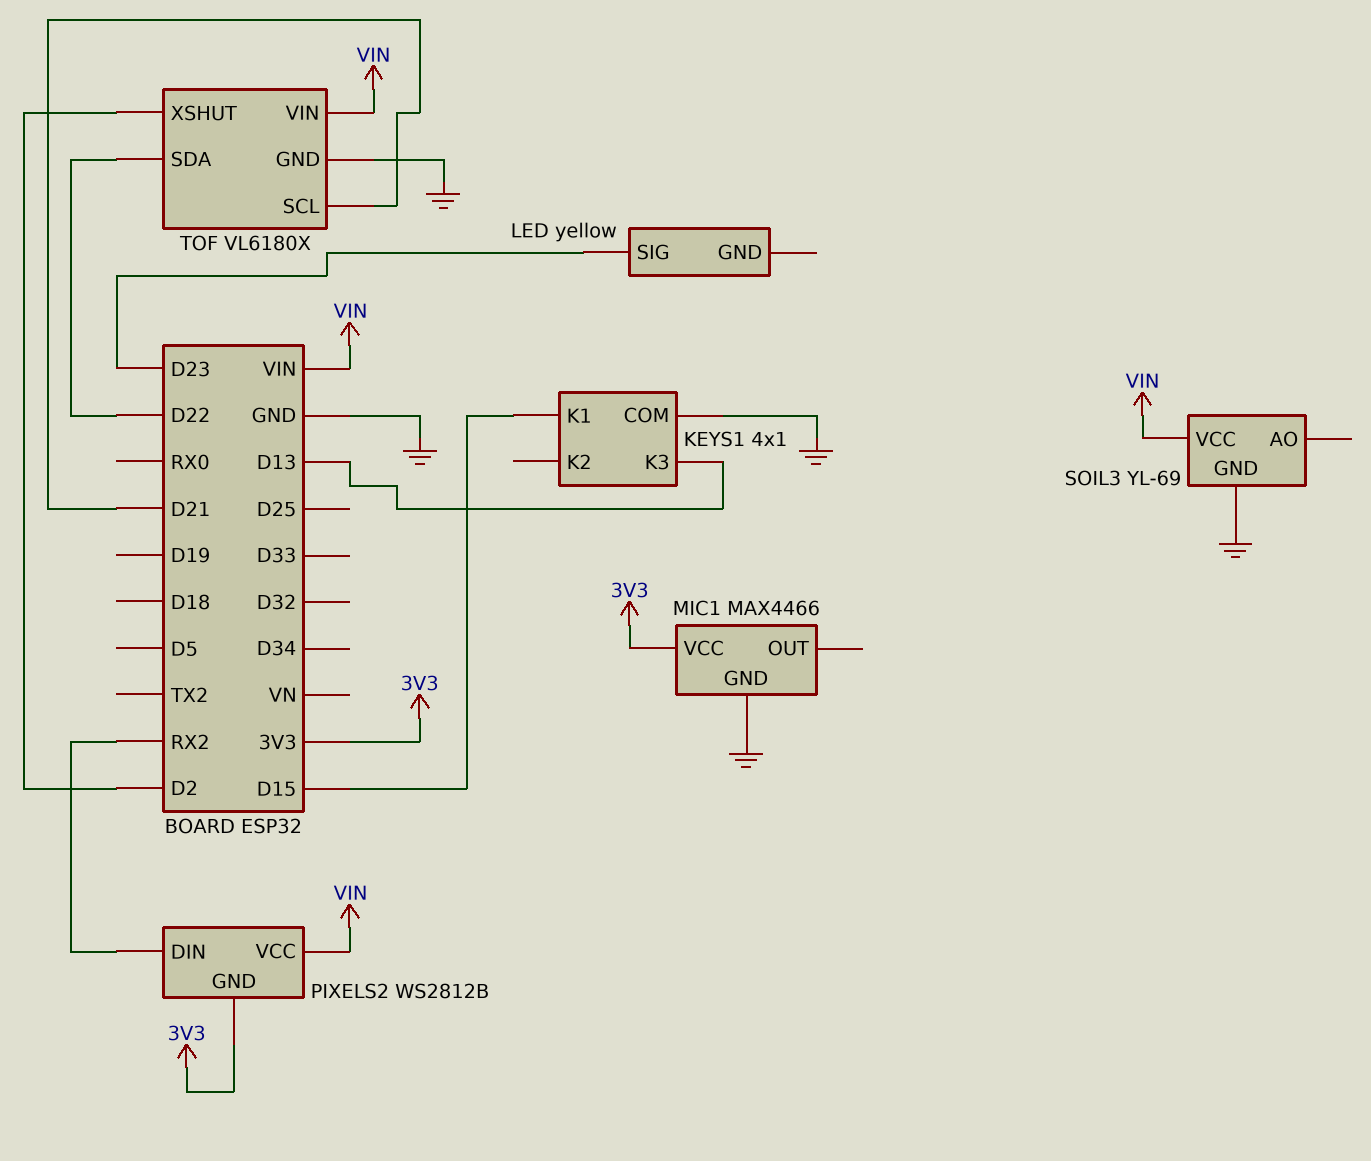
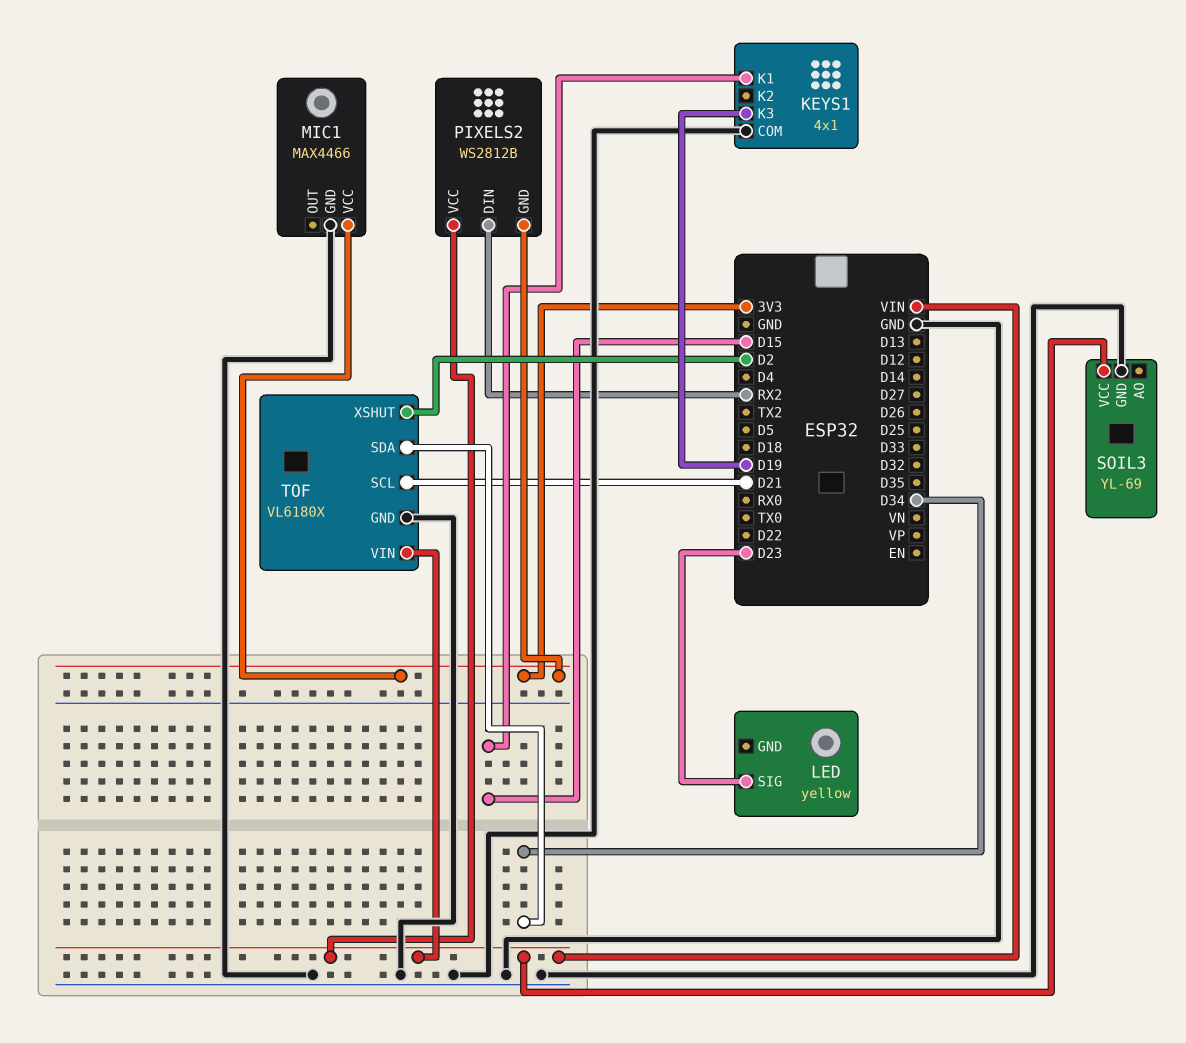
KEYS1 pin K3: D13 -> D19
TOF pin SDA: D22 -> D34

